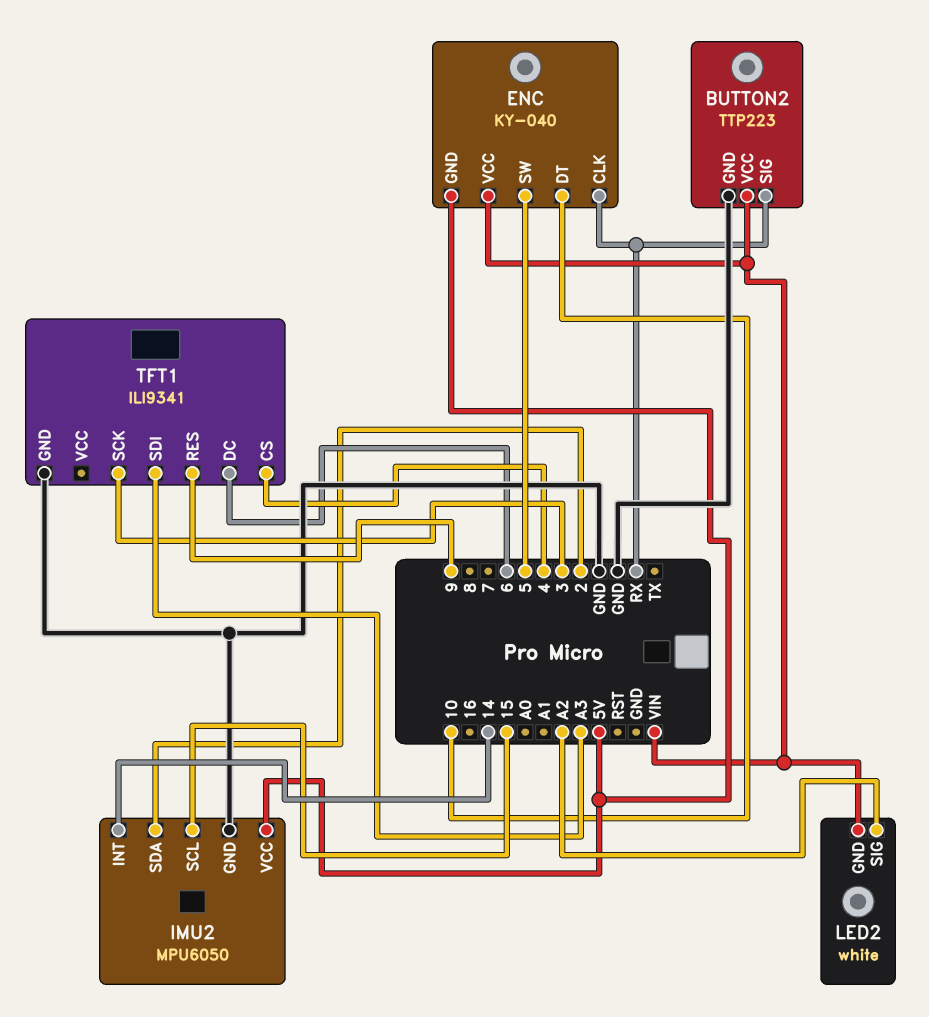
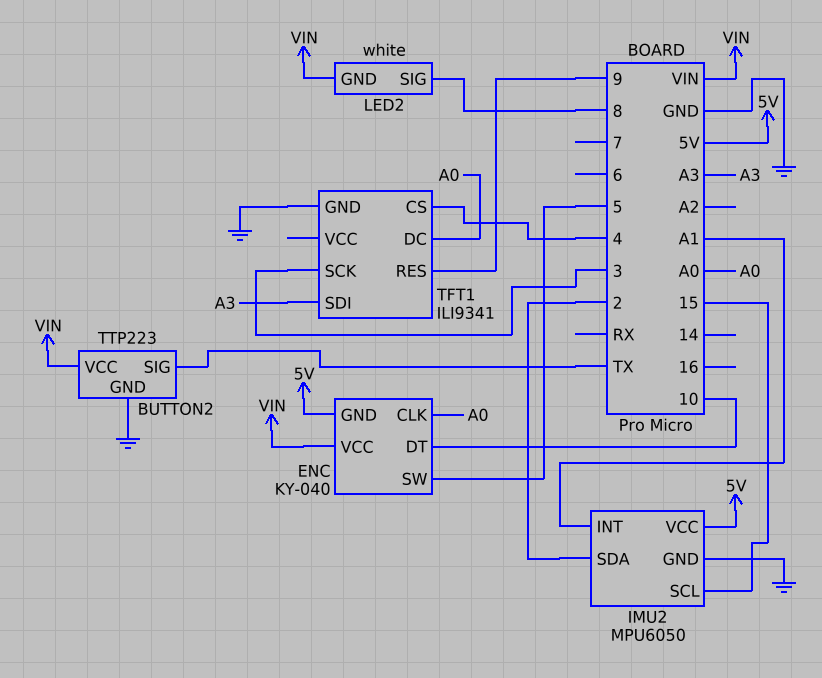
BUTTON2 pin SIG: RX -> TX
ENC pin CLK: RX -> A0
IMU2 pin INT: 14 -> A1
LED2 pin SIG: A2 -> 8
TFT1 pin DC: 6 -> A0

